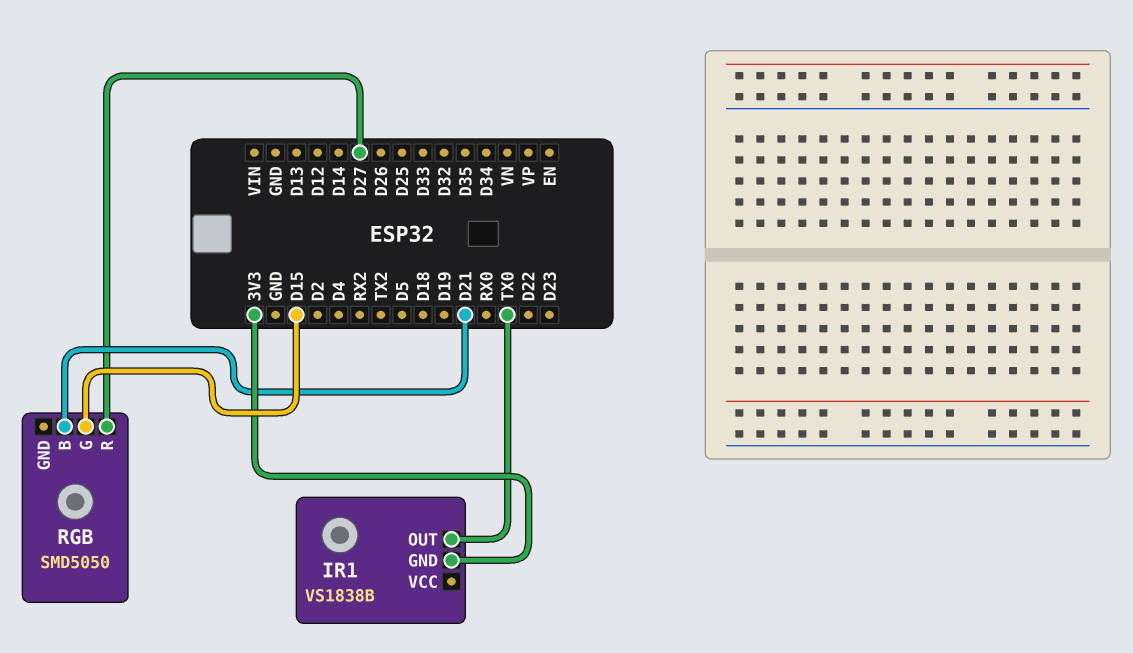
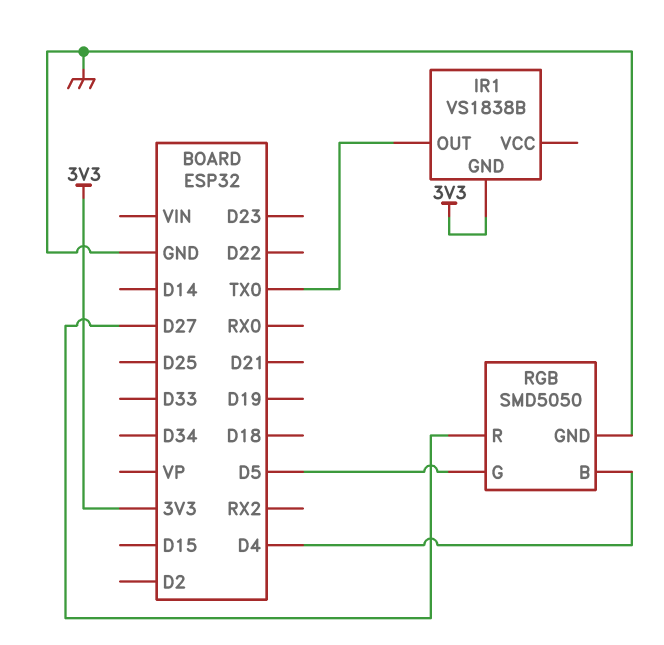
RGB pin B: D21 -> D4
RGB pin G: D15 -> D5
RGB pin GND: none -> GND

